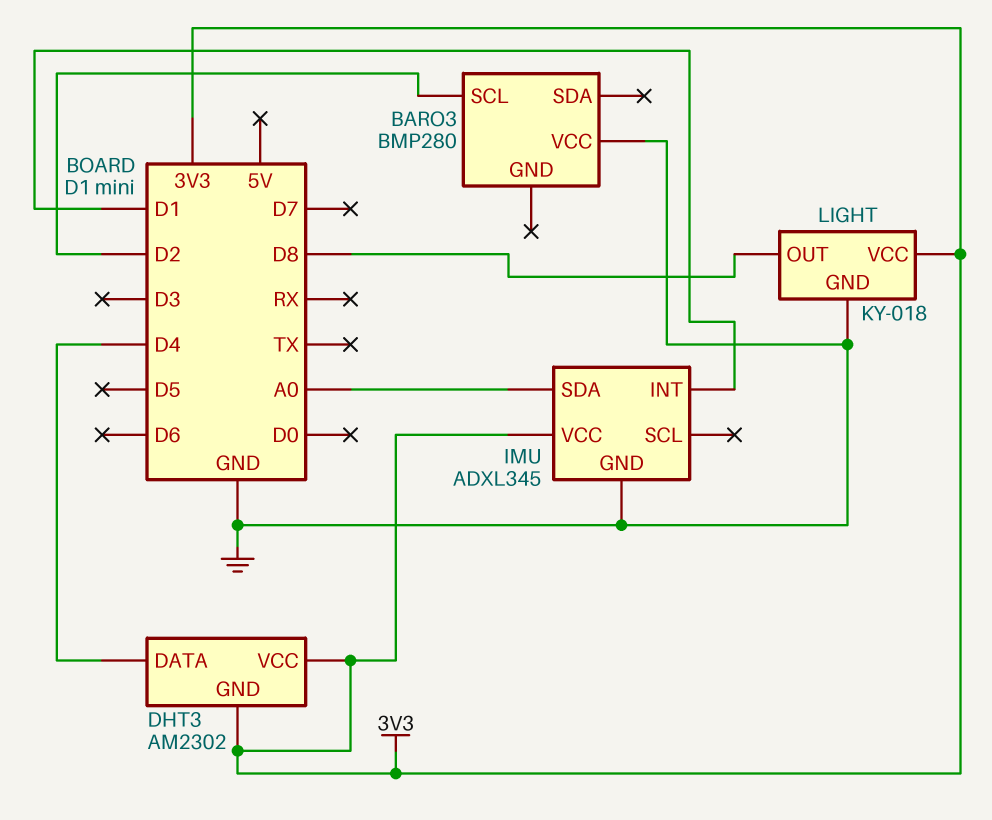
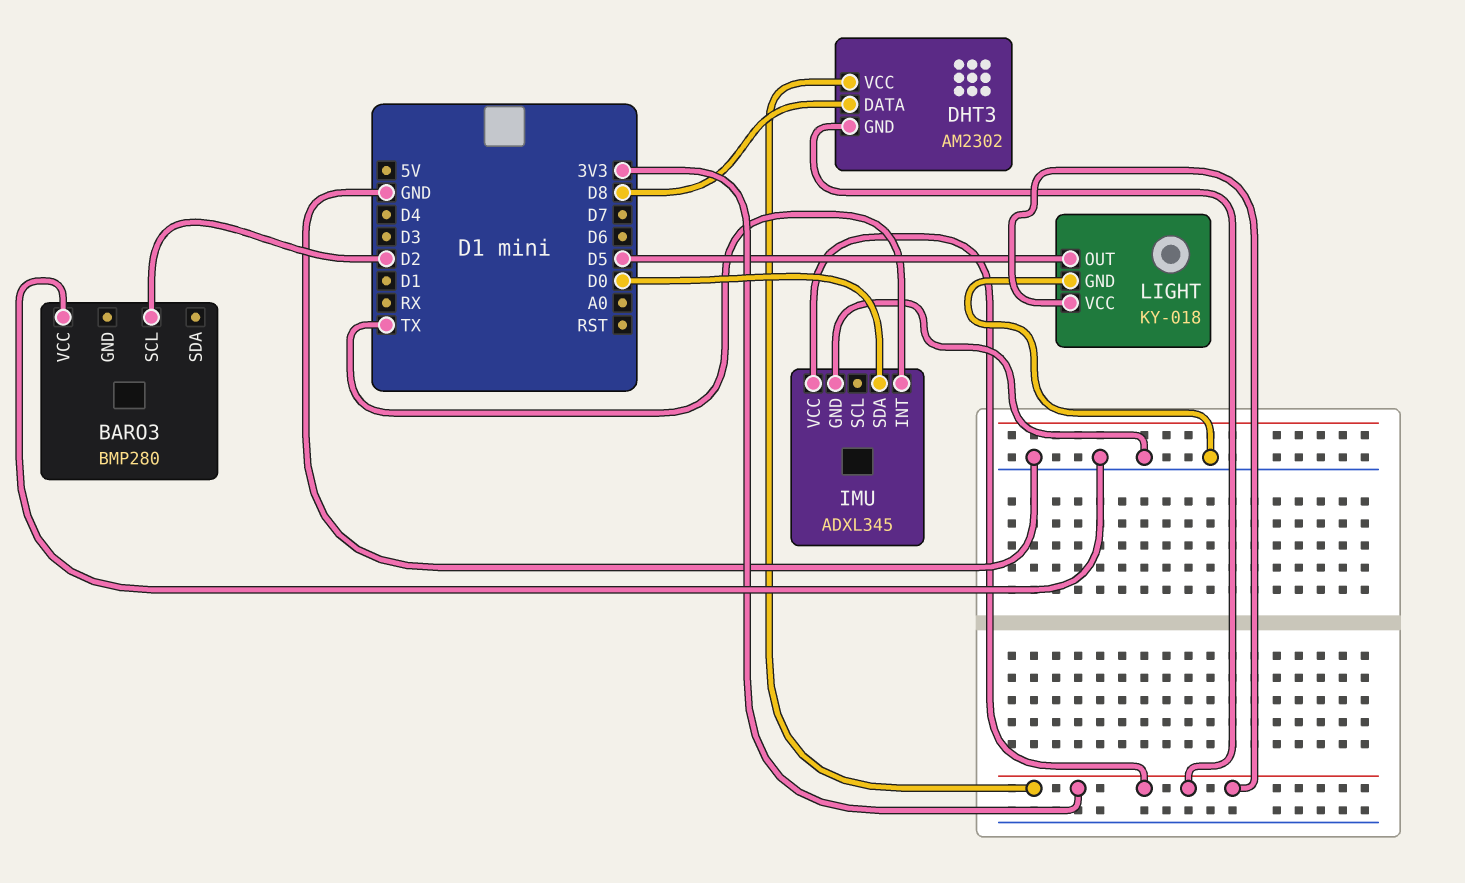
DHT3 pin DATA: D4 -> D8
IMU pin INT: D1 -> TX
IMU pin SDA: A0 -> D0
LIGHT pin OUT: D8 -> D5

